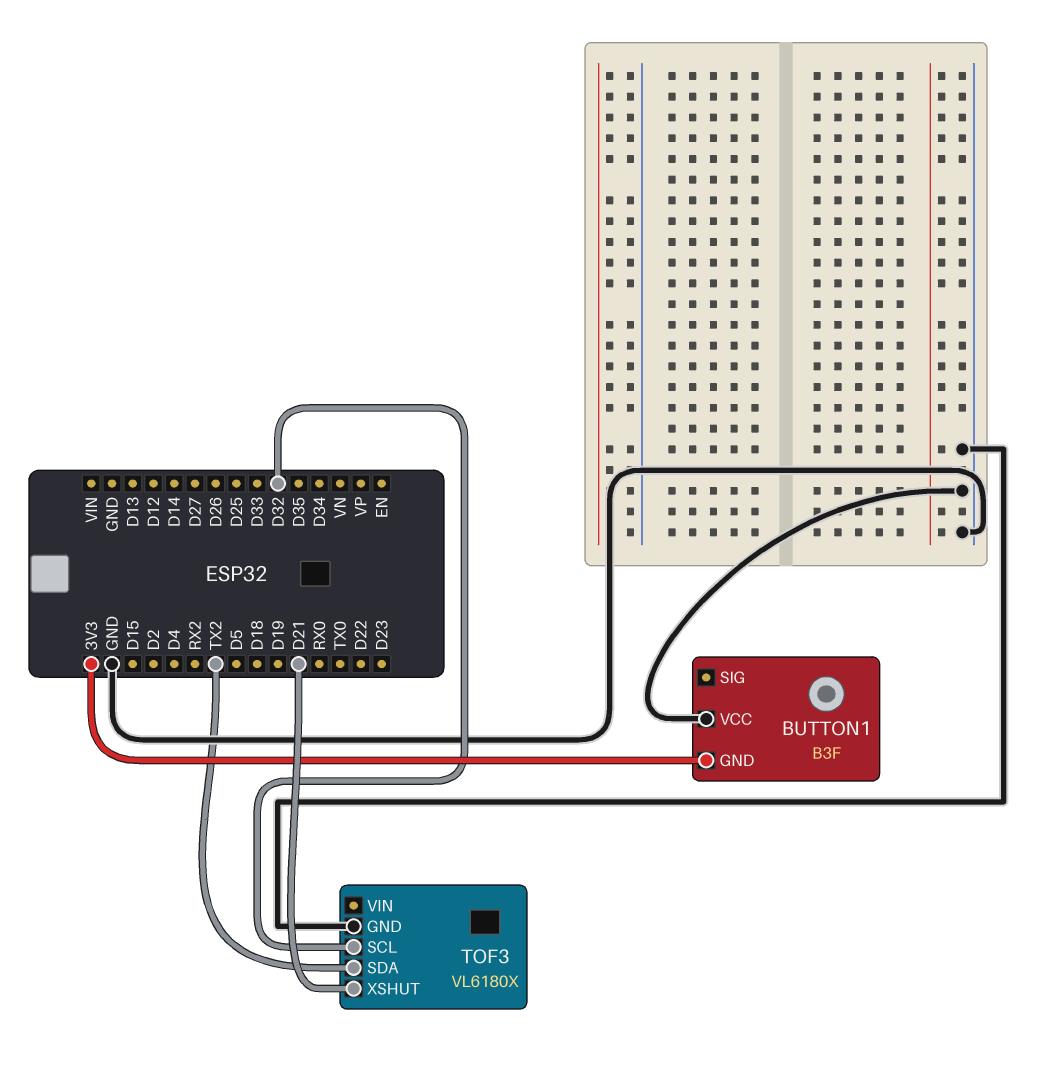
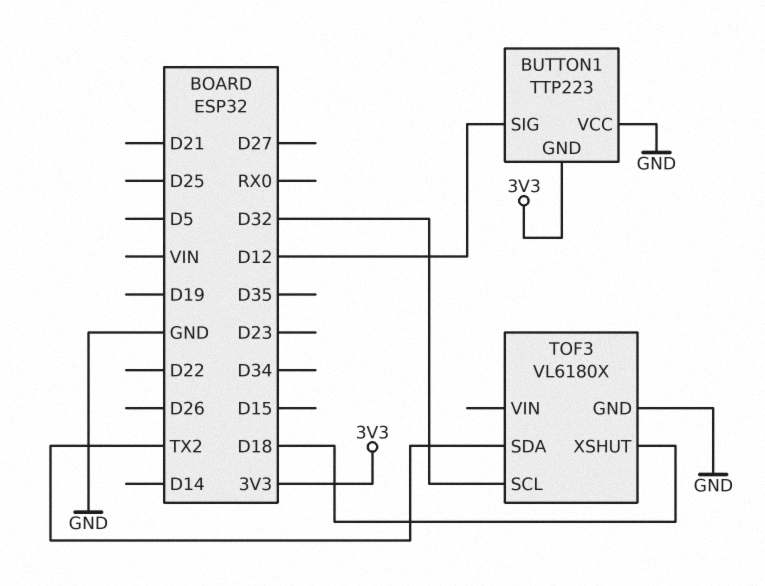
BUTTON1: B3F -> TTP223
BUTTON1 pin SIG: none -> D12
TOF3 pin XSHUT: D21 -> D18

